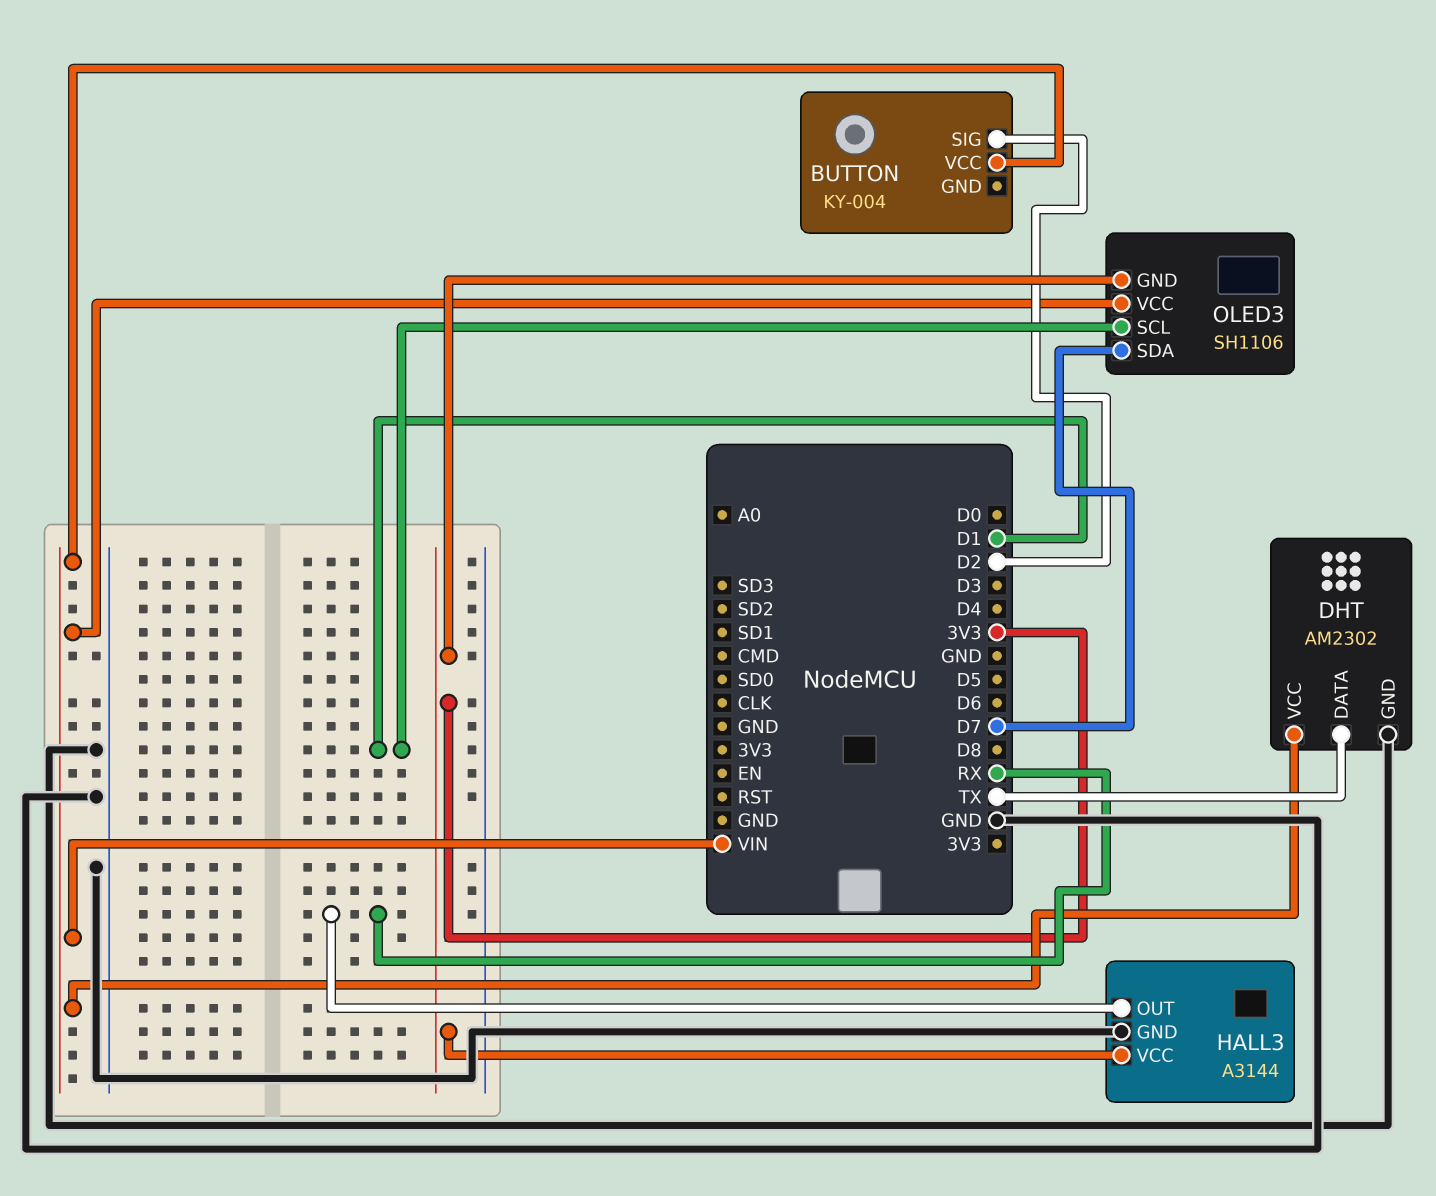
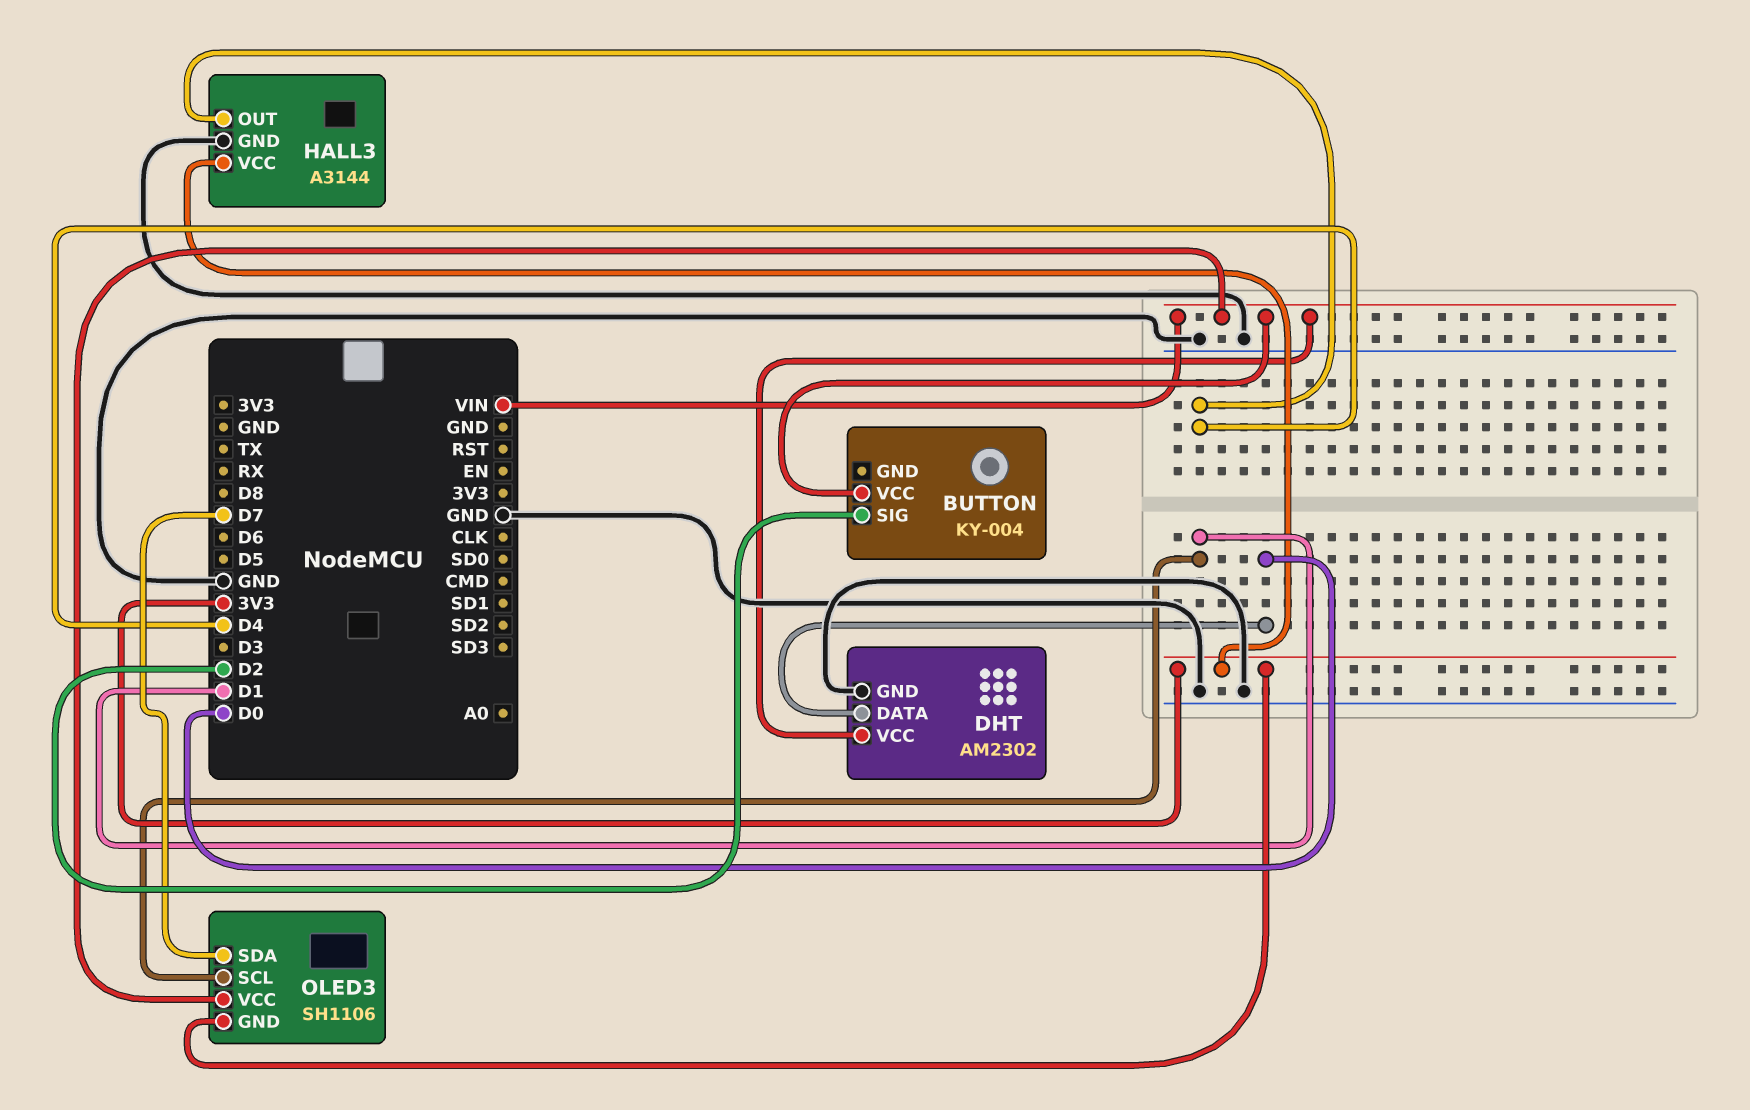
DHT pin DATA: TX -> D0
HALL3 pin OUT: RX -> D4

